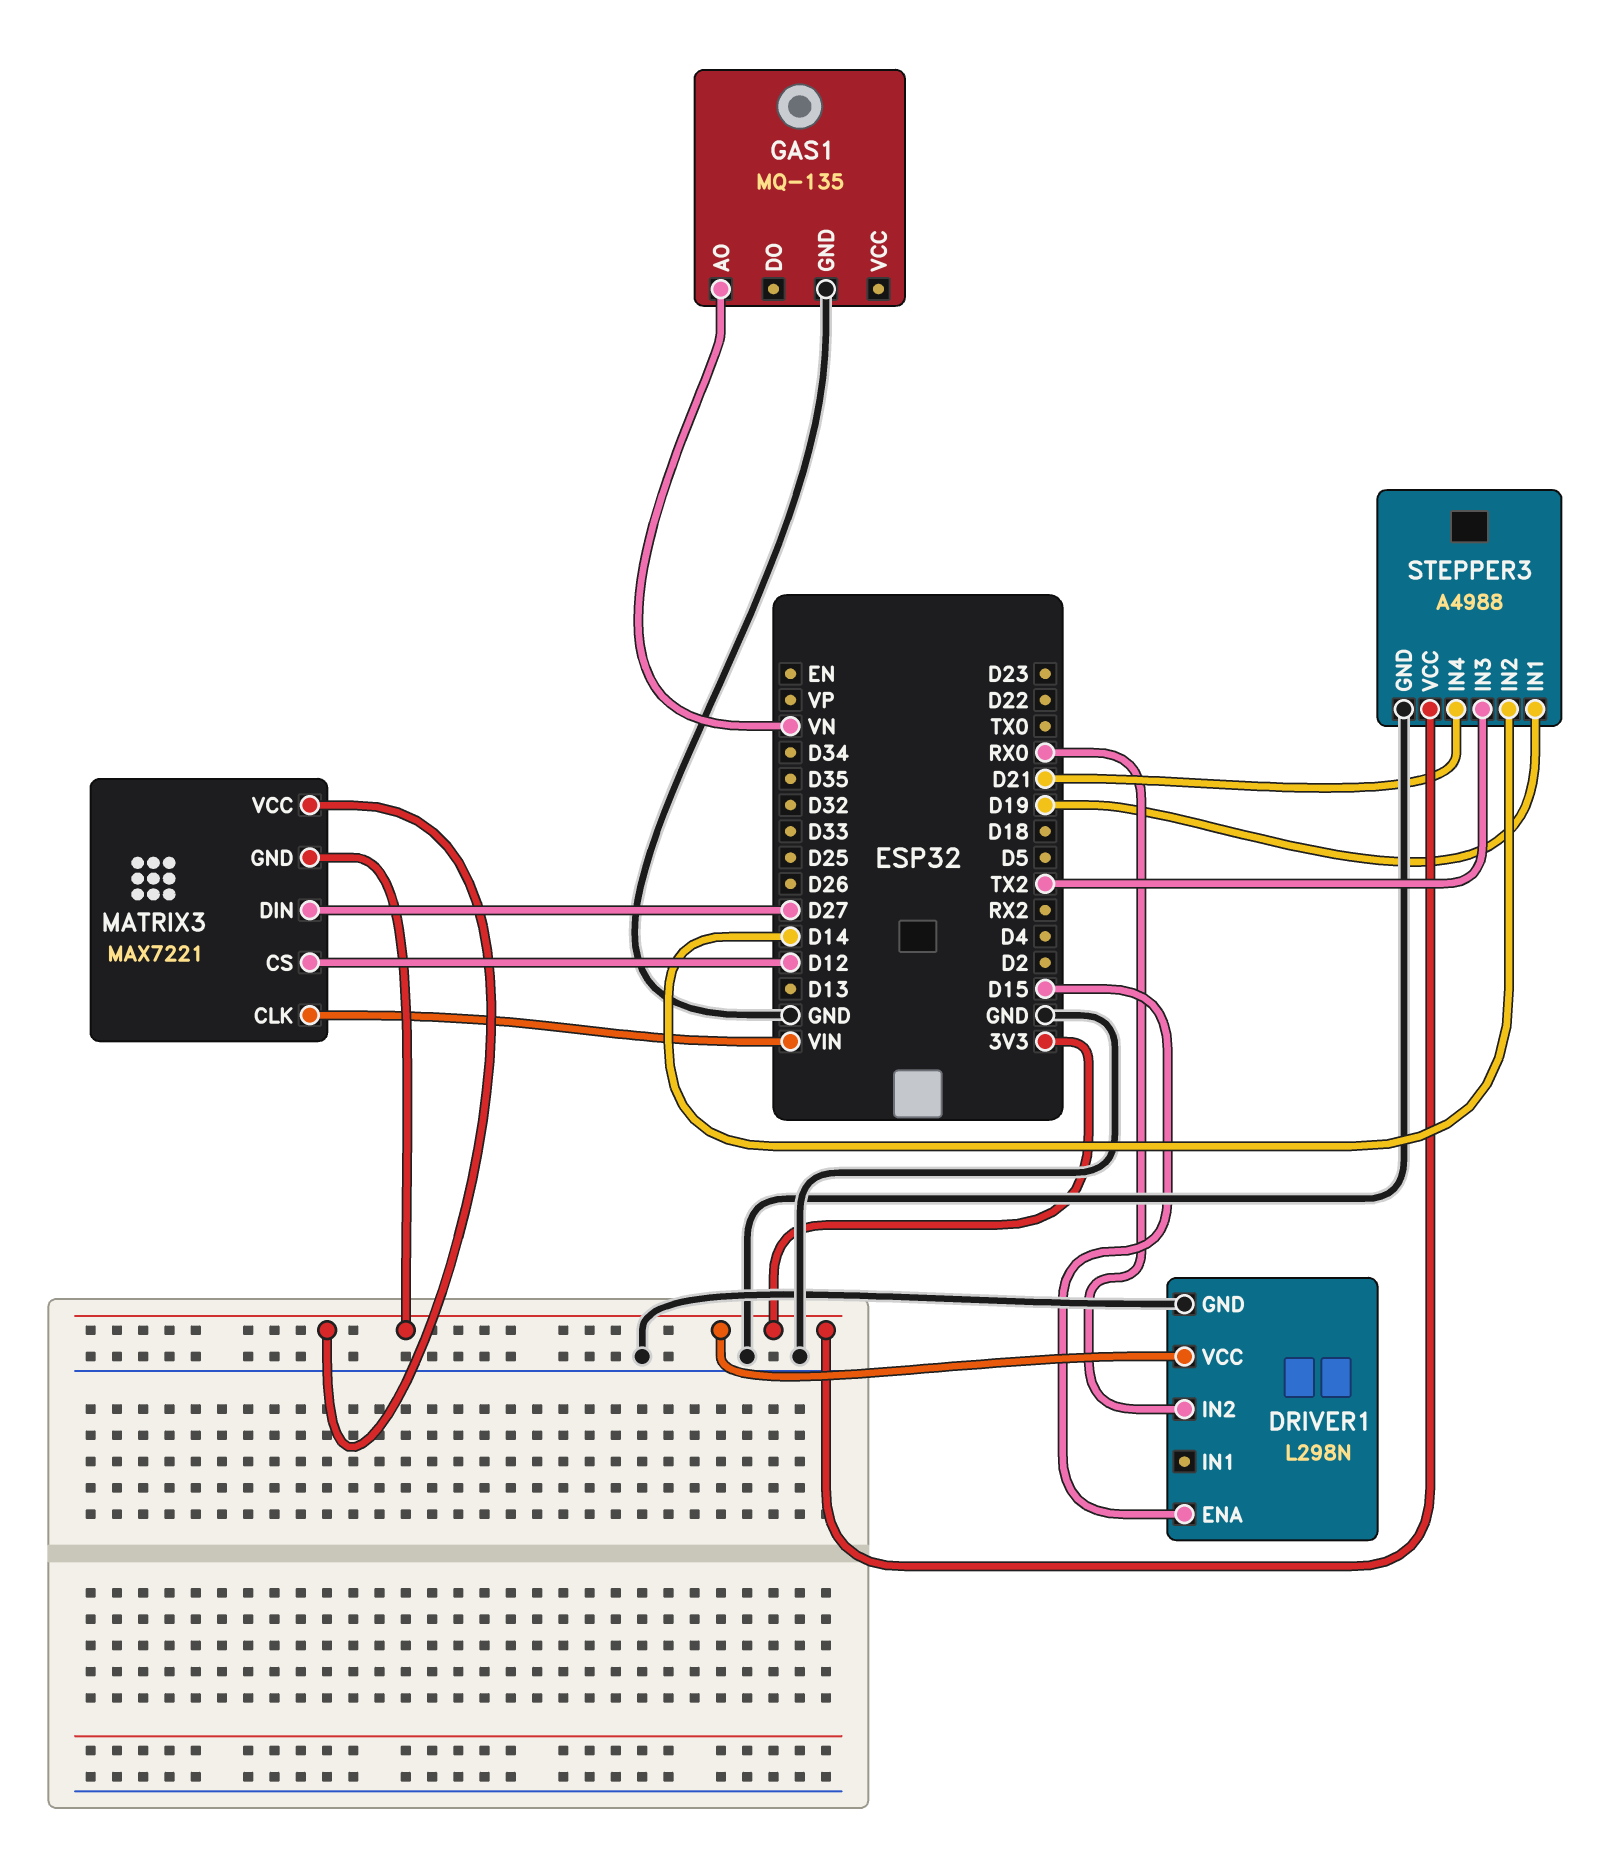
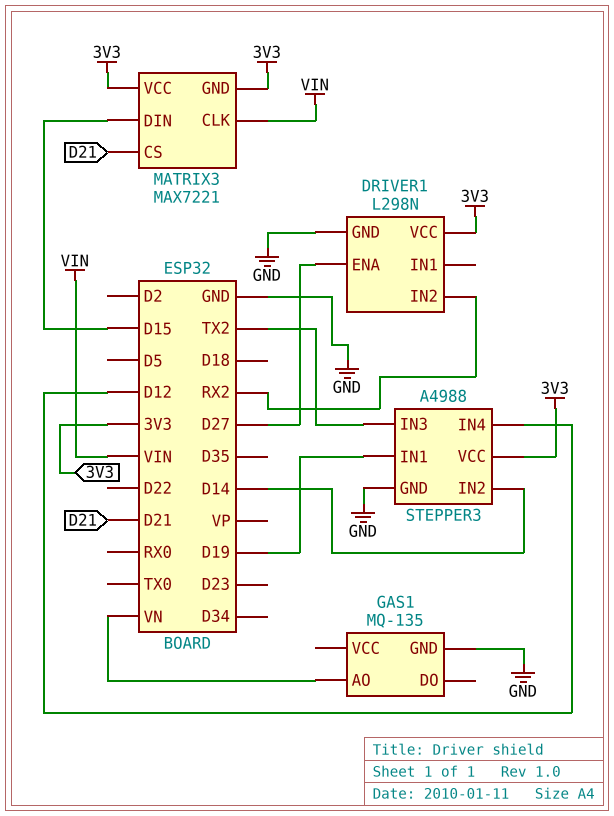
DRIVER1 pin ENA: D15 -> D27
DRIVER1 pin IN2: RX0 -> RX2
MATRIX3 pin CS: D12 -> D21
MATRIX3 pin DIN: D27 -> D15
STEPPER3 pin IN4: D21 -> D12

